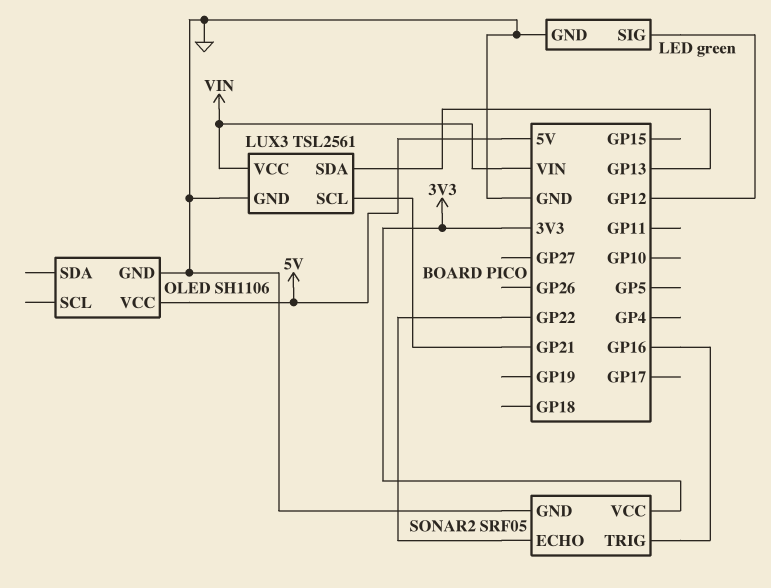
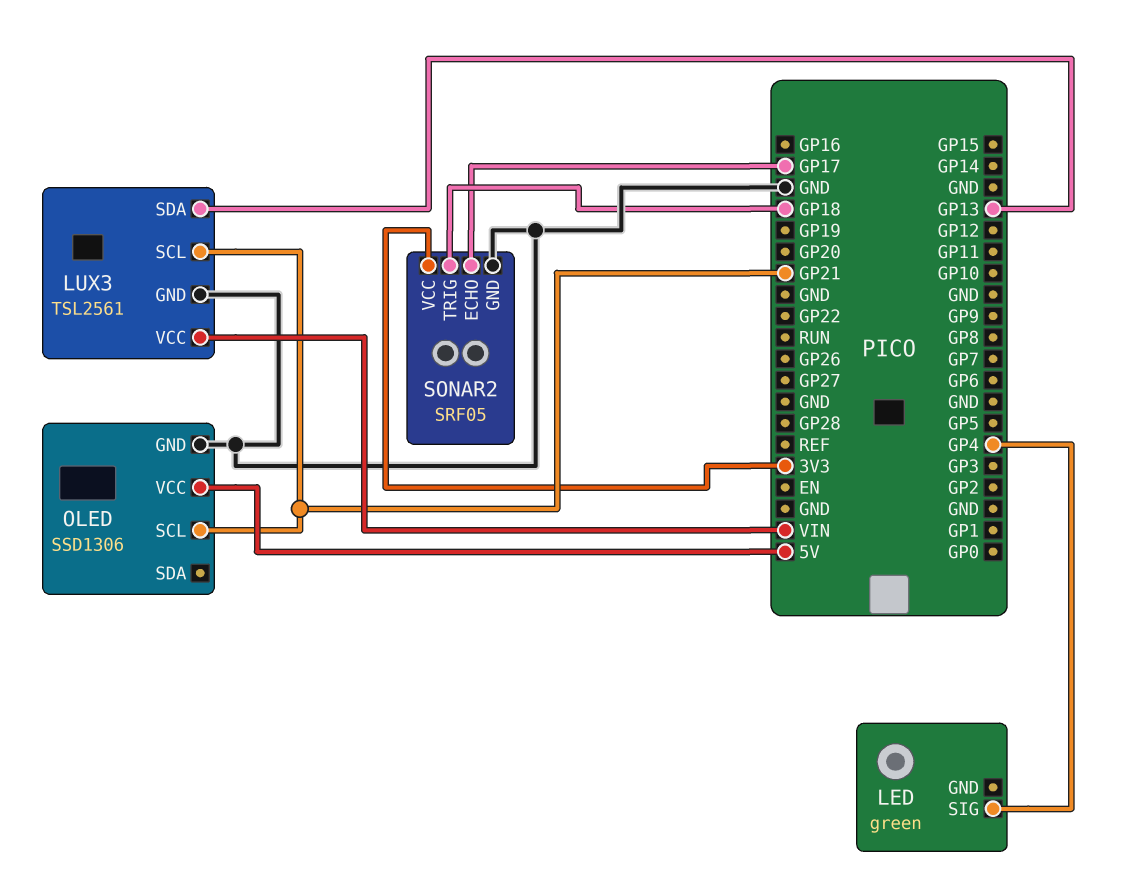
LED pin GND: GND -> none
LED pin SIG: GP12 -> GP4
OLED: SH1106 -> SSD1306
OLED pin SCL: none -> GP21
SONAR2 pin ECHO: GP22 -> GP17
SONAR2 pin TRIG: GP16 -> GP18

